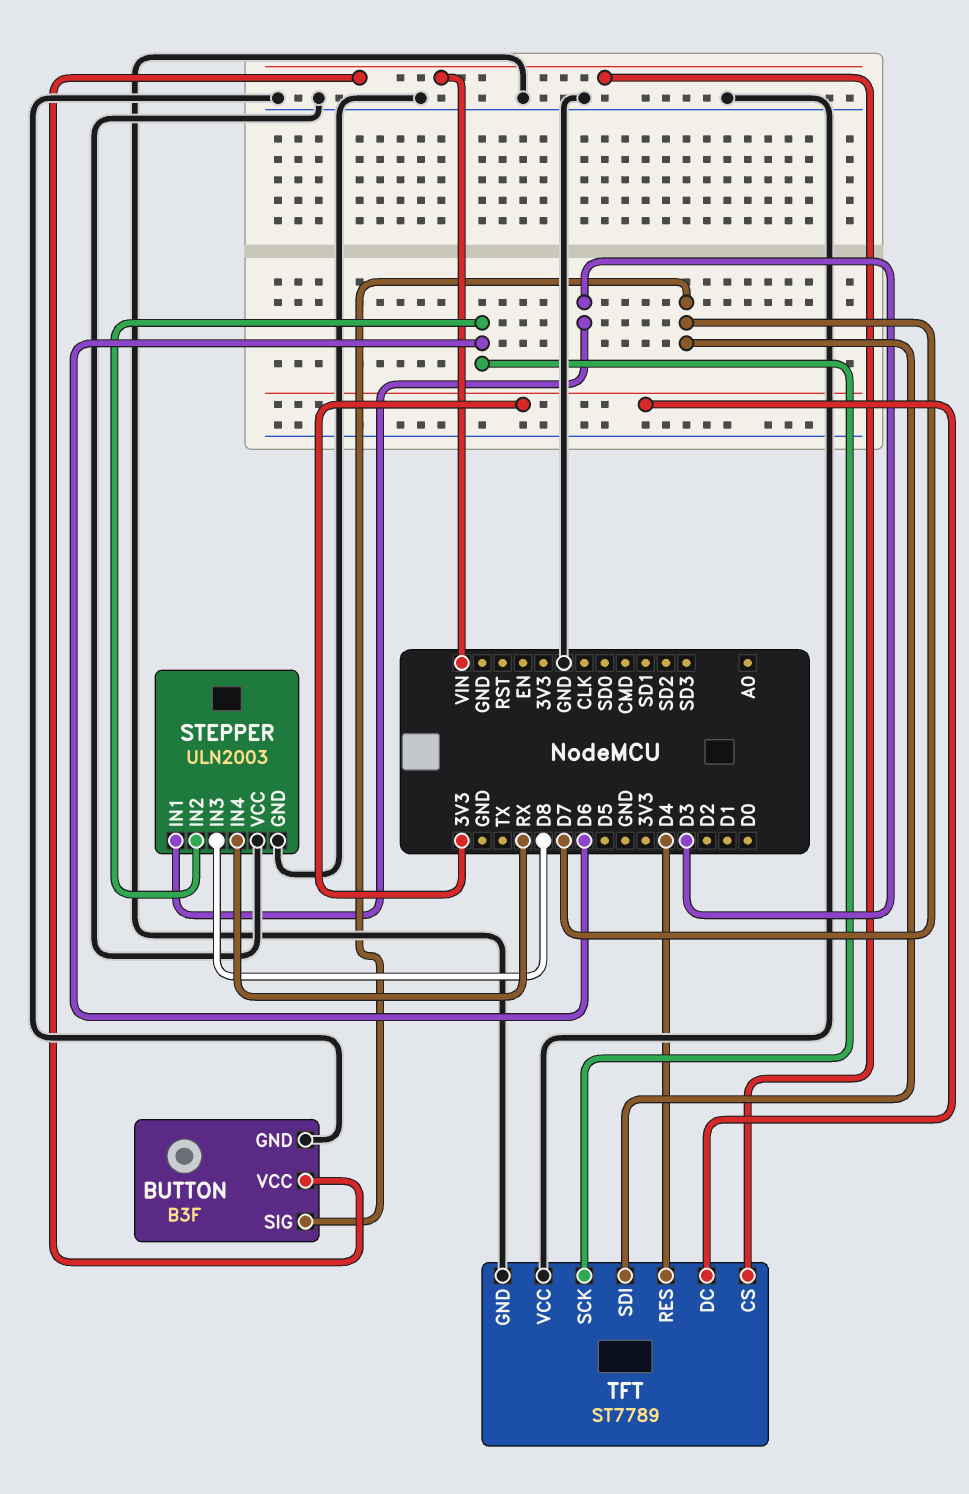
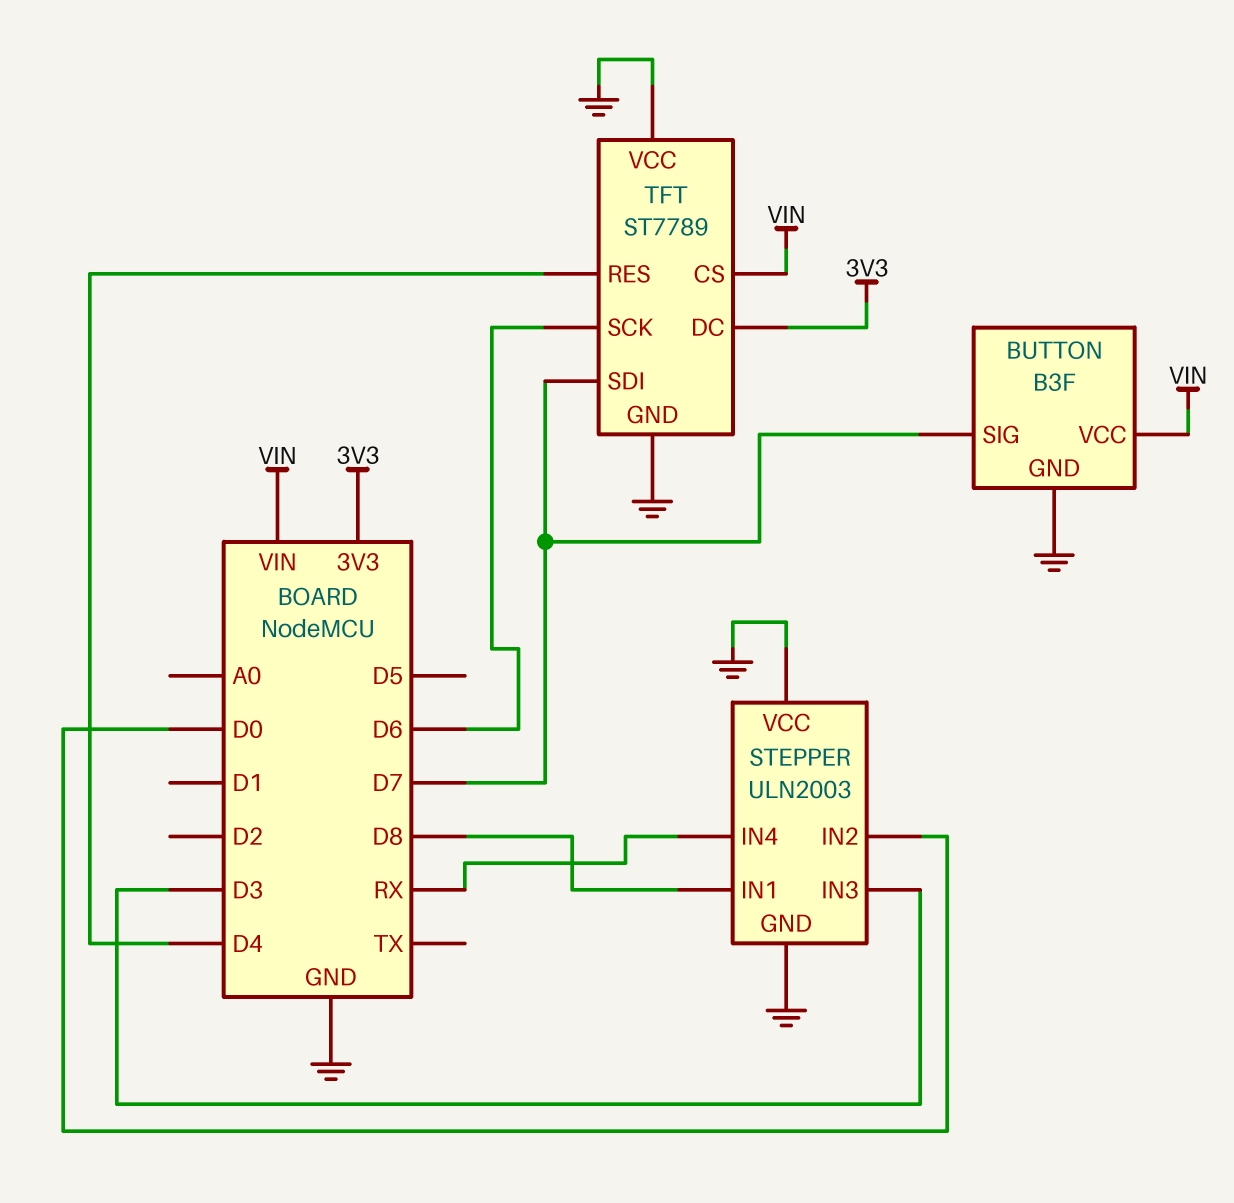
STEPPER pin IN1: D3 -> D8
STEPPER pin IN2: D6 -> D0
STEPPER pin IN3: D8 -> D3

